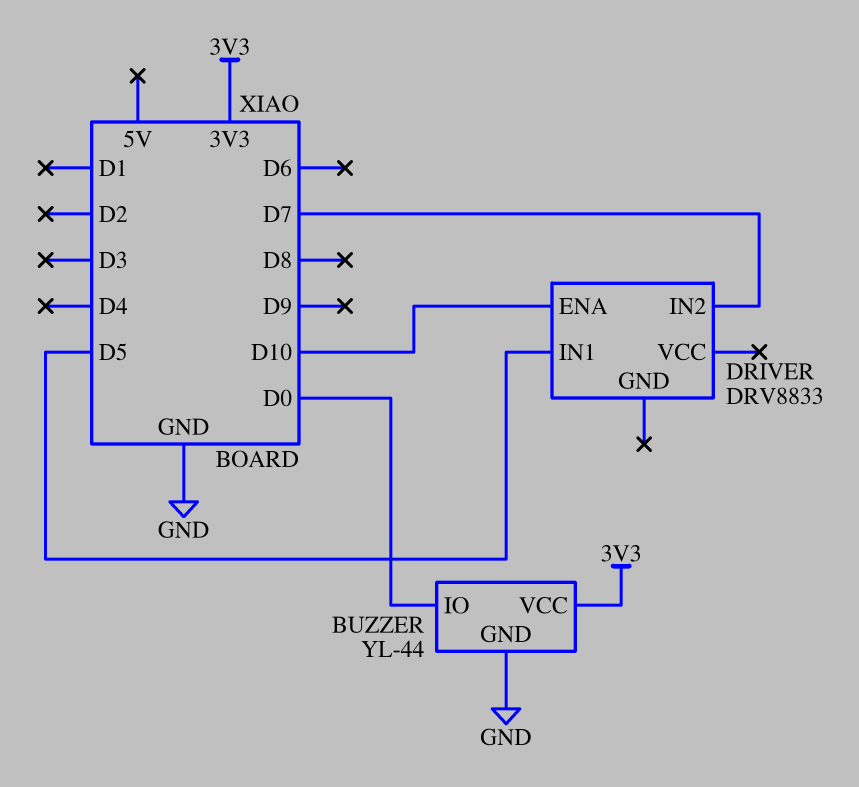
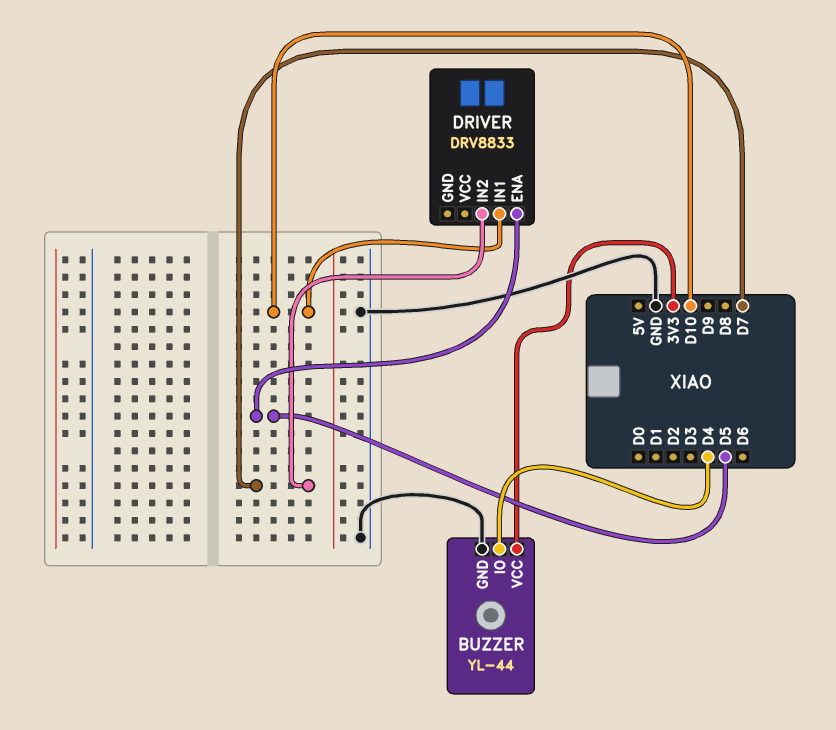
BUZZER pin IO: D0 -> D4
DRIVER pin ENA: D10 -> D5
DRIVER pin IN1: D5 -> D10

